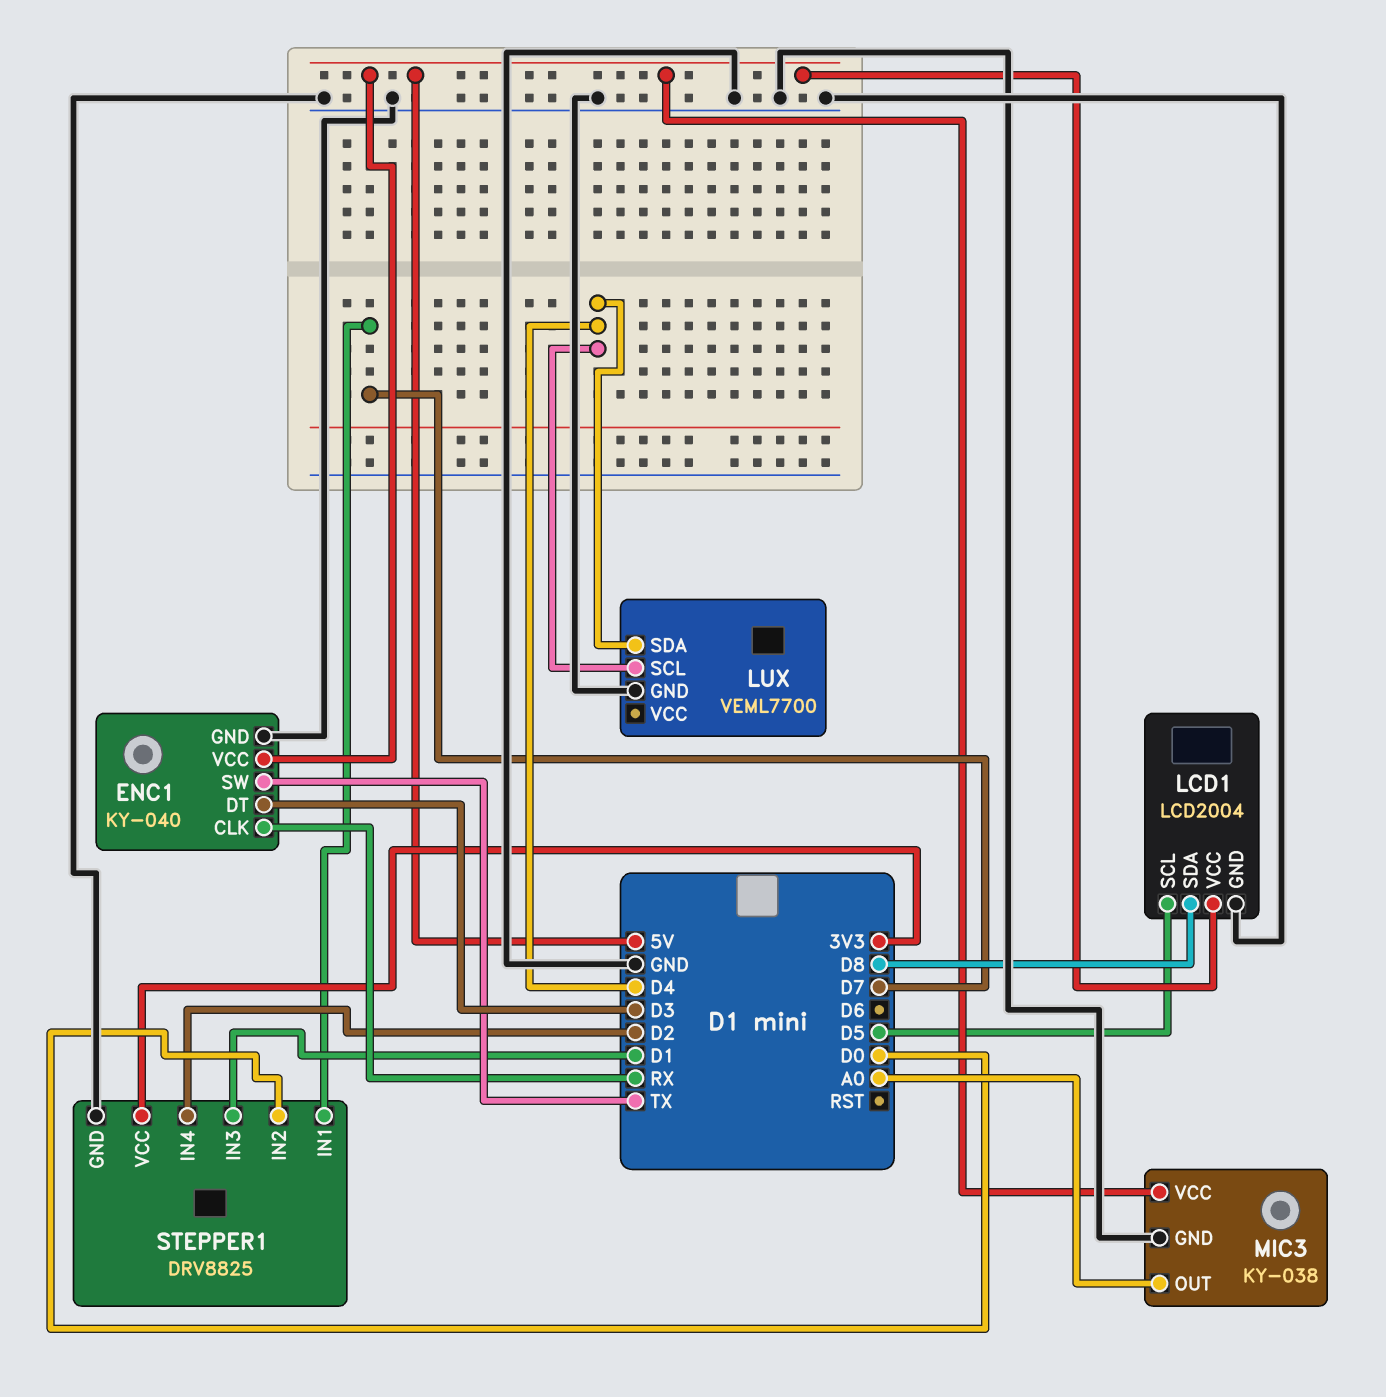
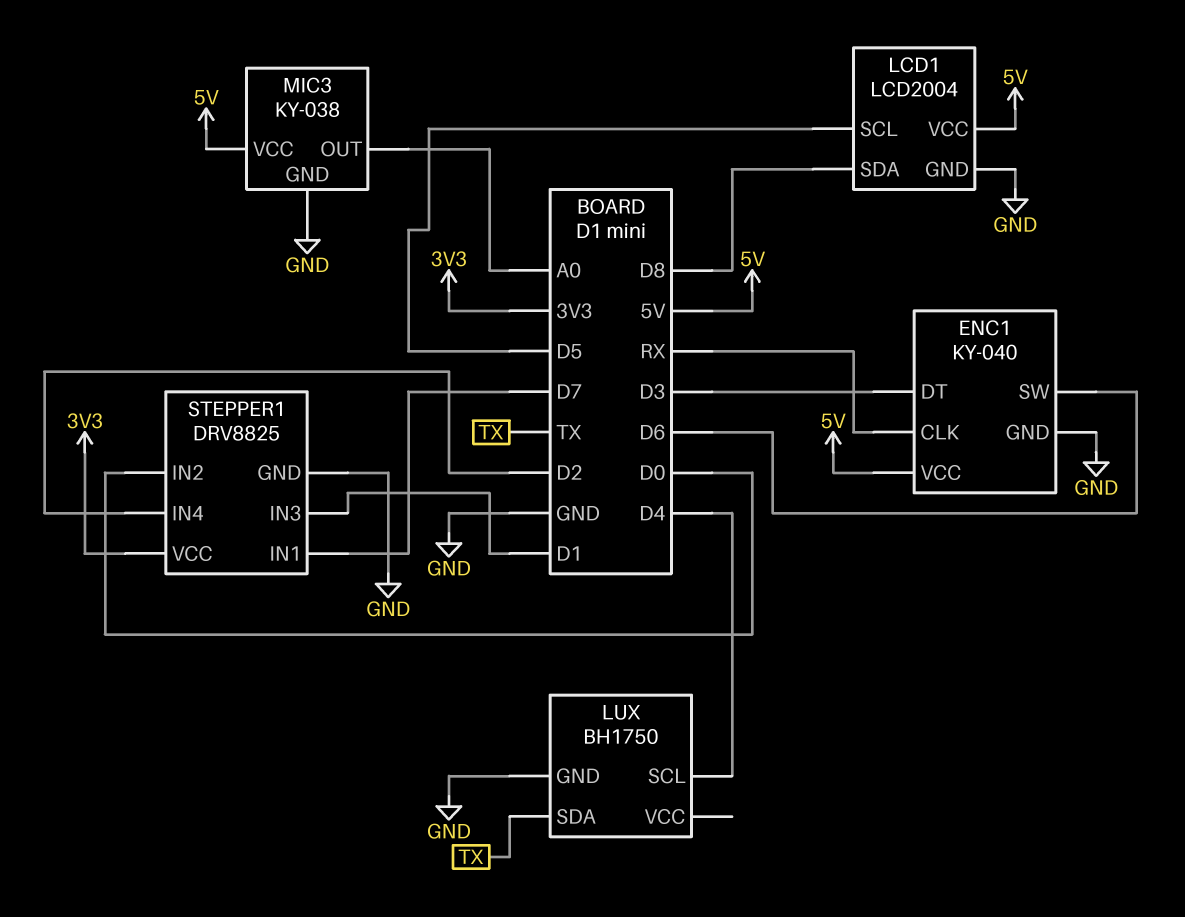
ENC1 pin SW: TX -> D6
LUX: VEML7700 -> BH1750
LUX pin SDA: D4 -> TX

